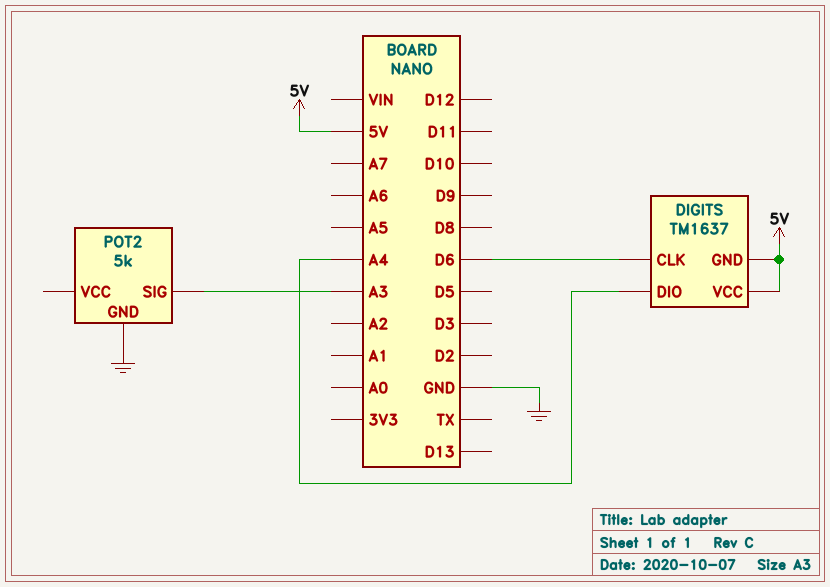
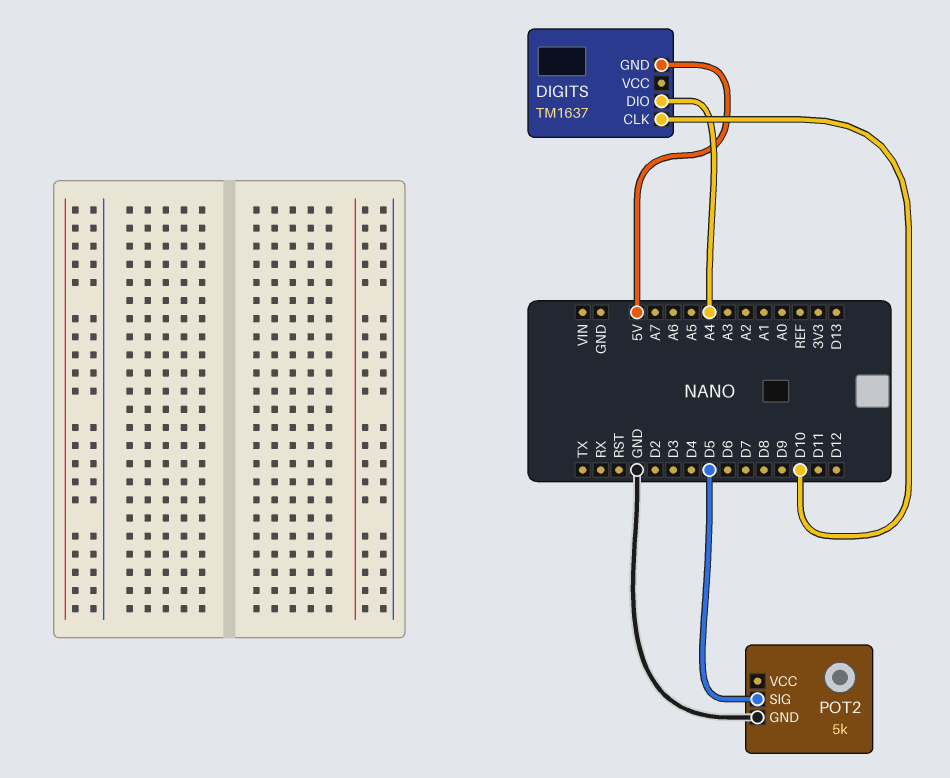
DIGITS pin CLK: D6 -> D10
DIGITS pin VCC: 5V -> none
POT2 pin SIG: A3 -> D5

